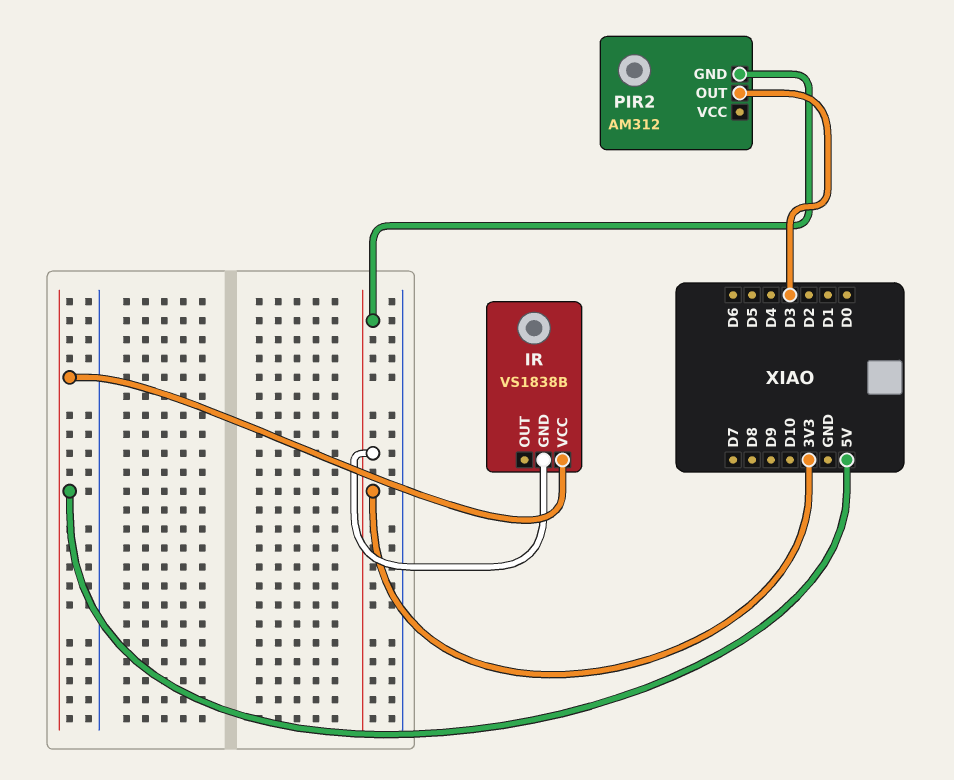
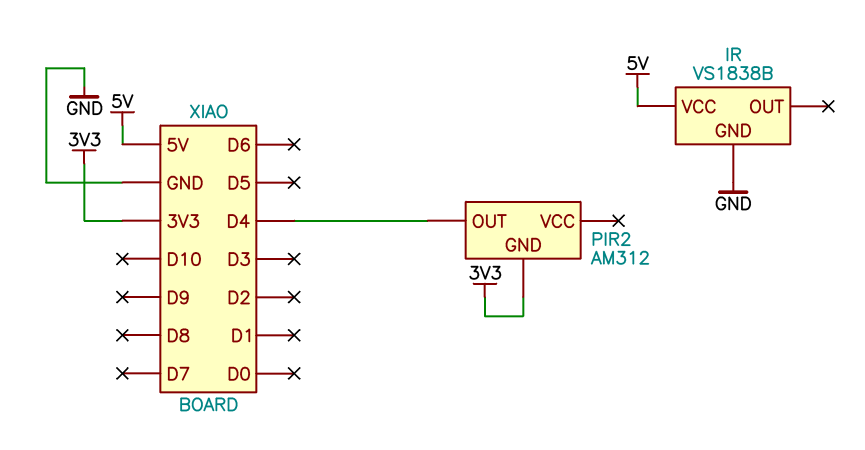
IR pin GND: 3V3 -> GND
PIR2 pin OUT: D3 -> D4

